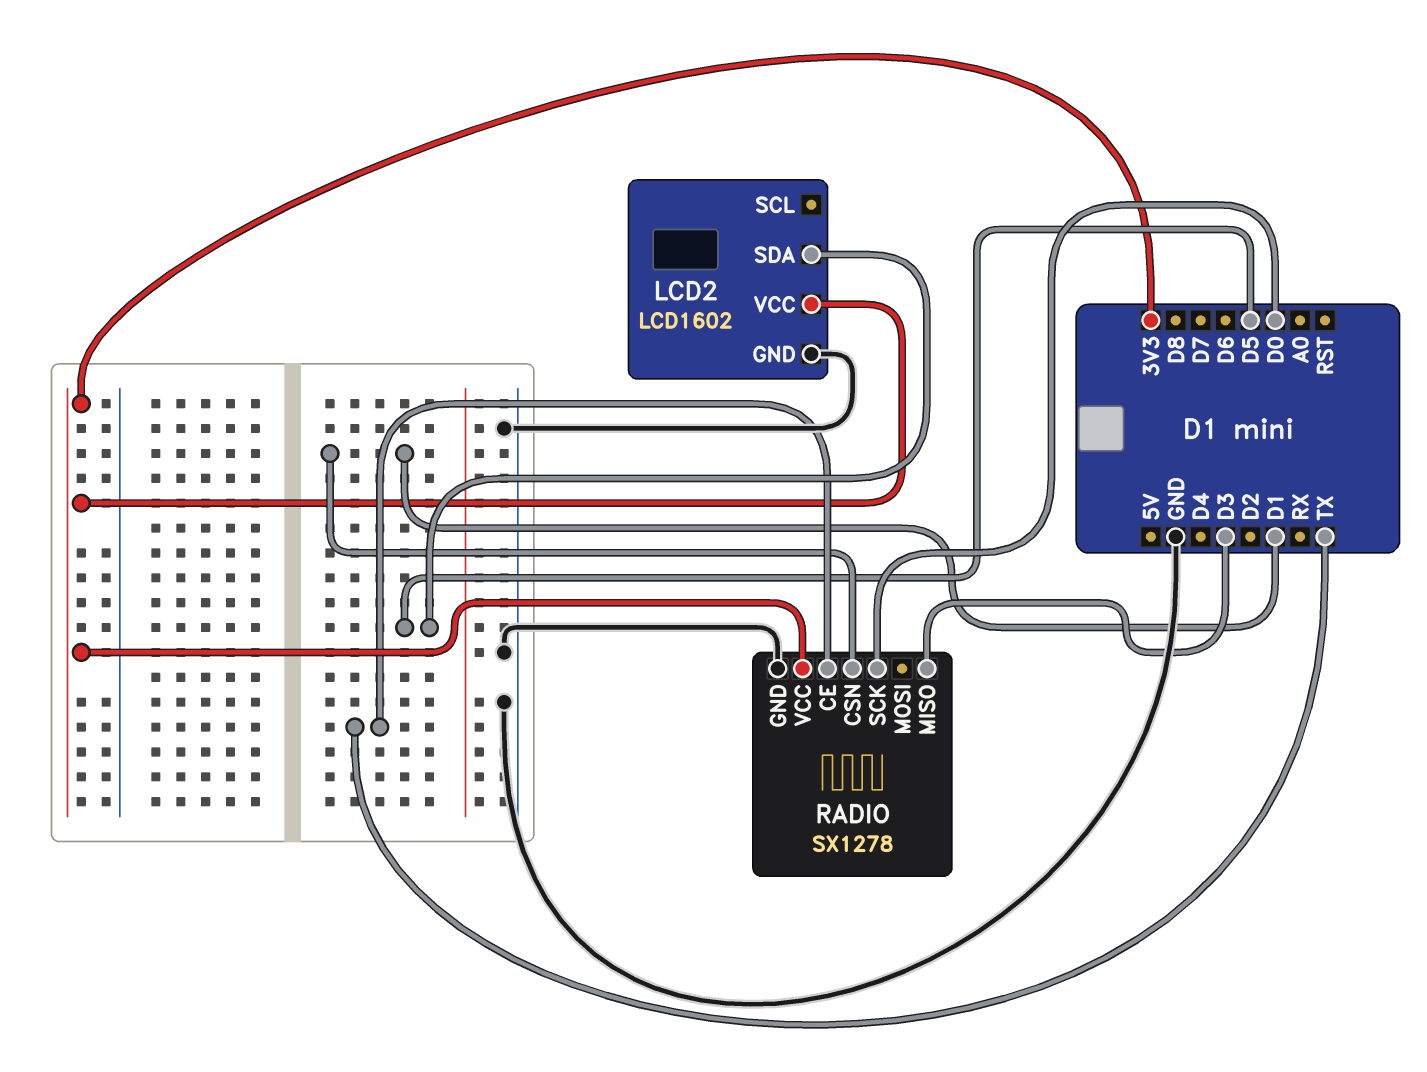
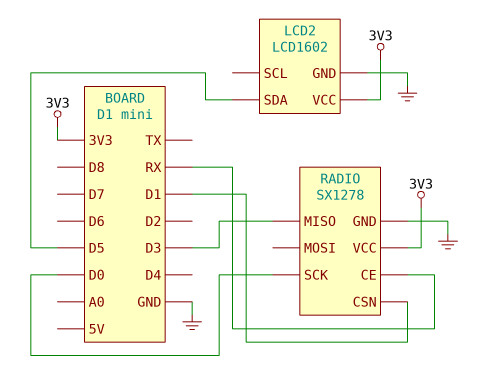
RADIO pin CE: TX -> RX

